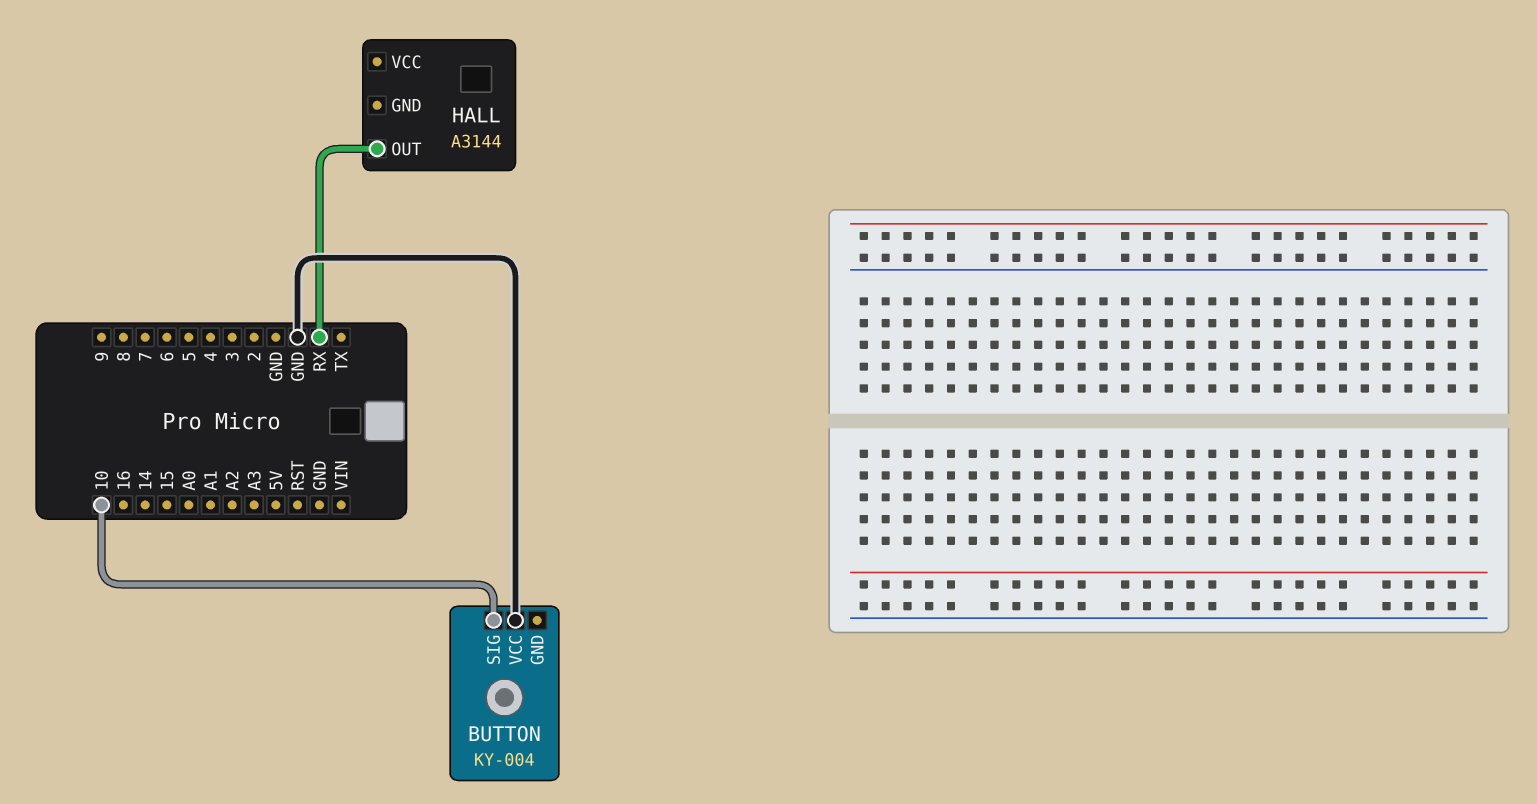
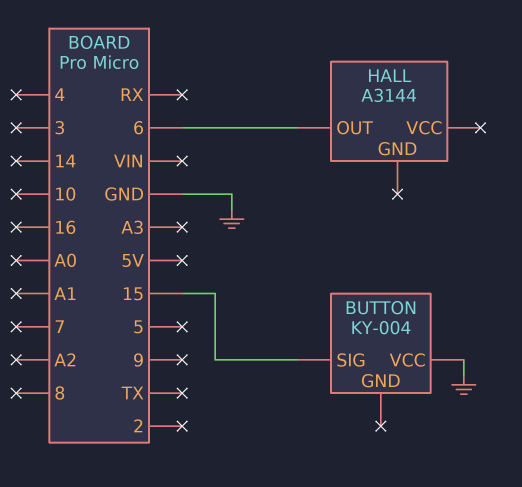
BUTTON pin SIG: 10 -> 15
HALL pin OUT: RX -> 6

